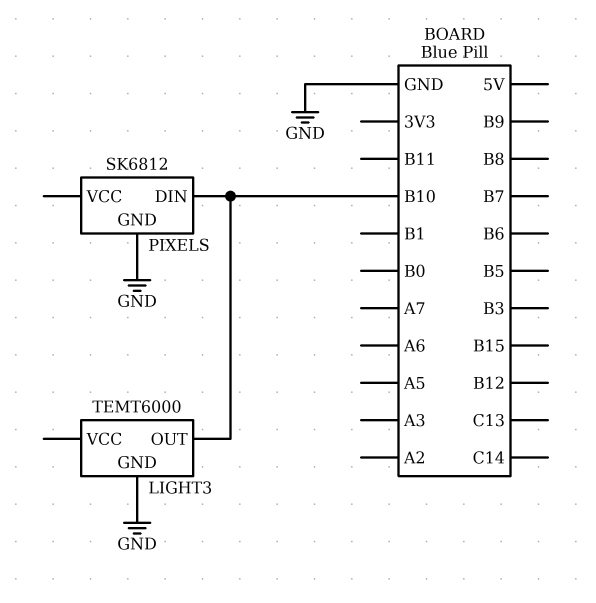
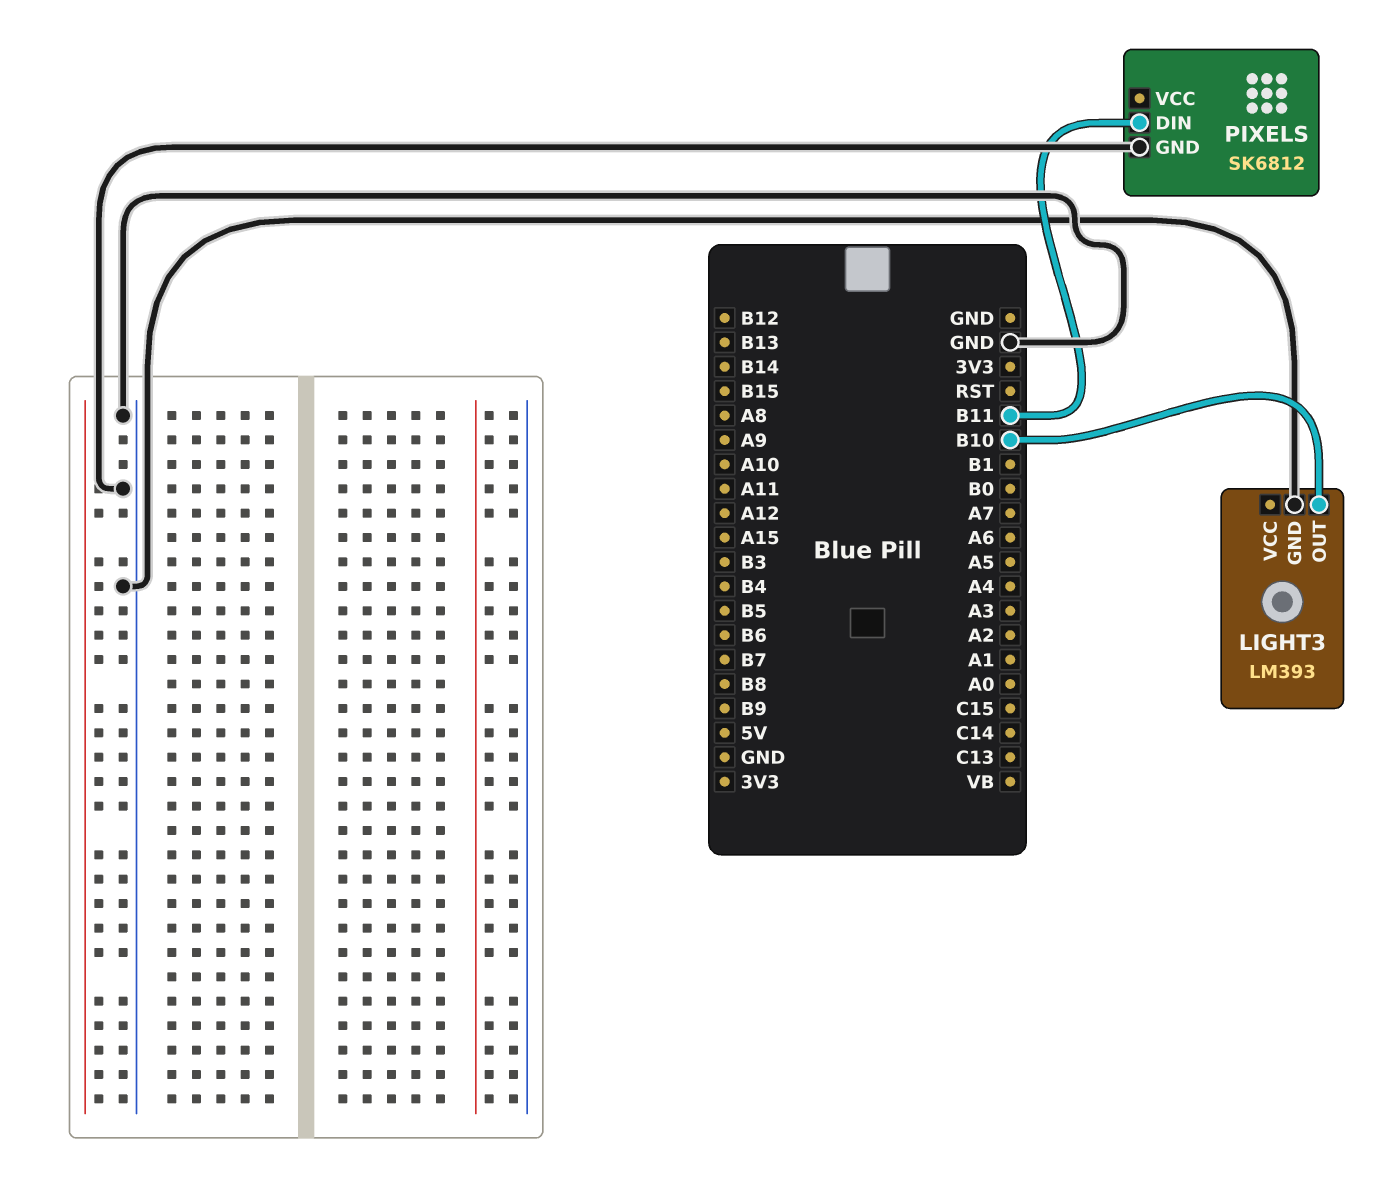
LIGHT3: TEMT6000 -> LM393
PIXELS pin DIN: B10 -> B11

